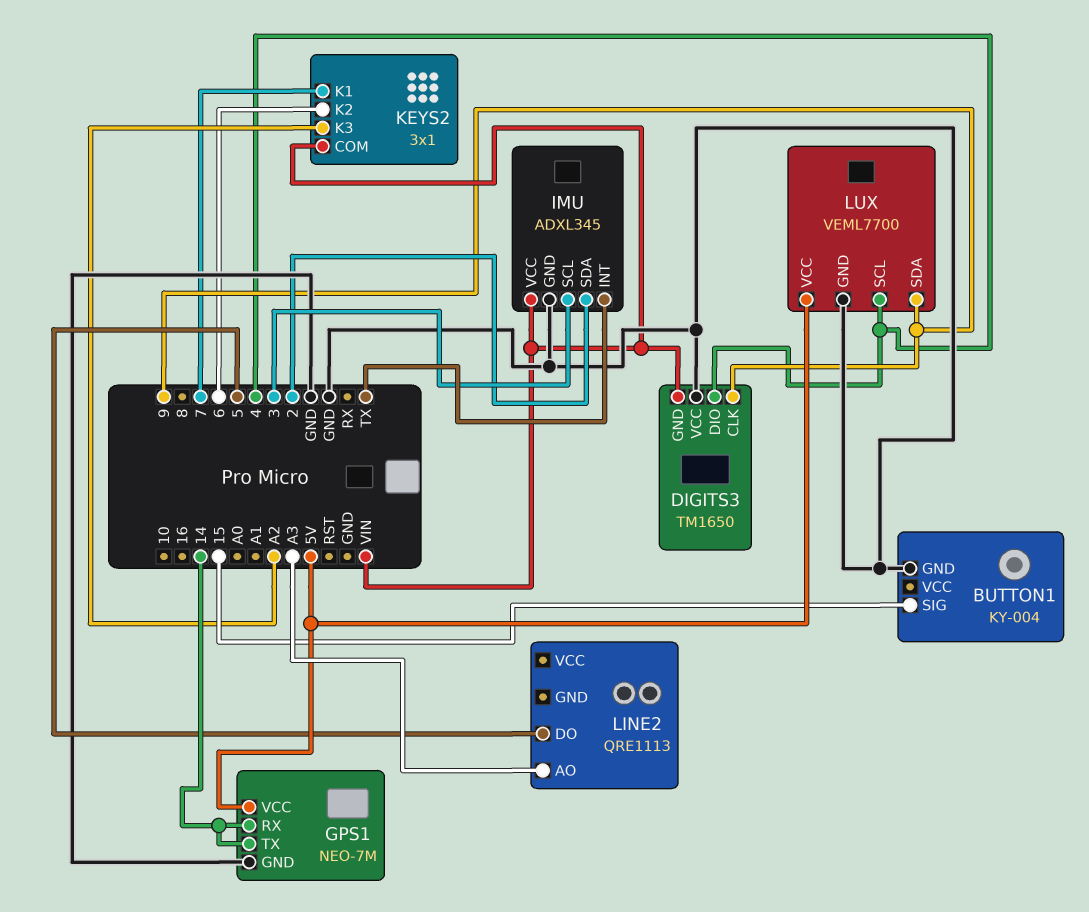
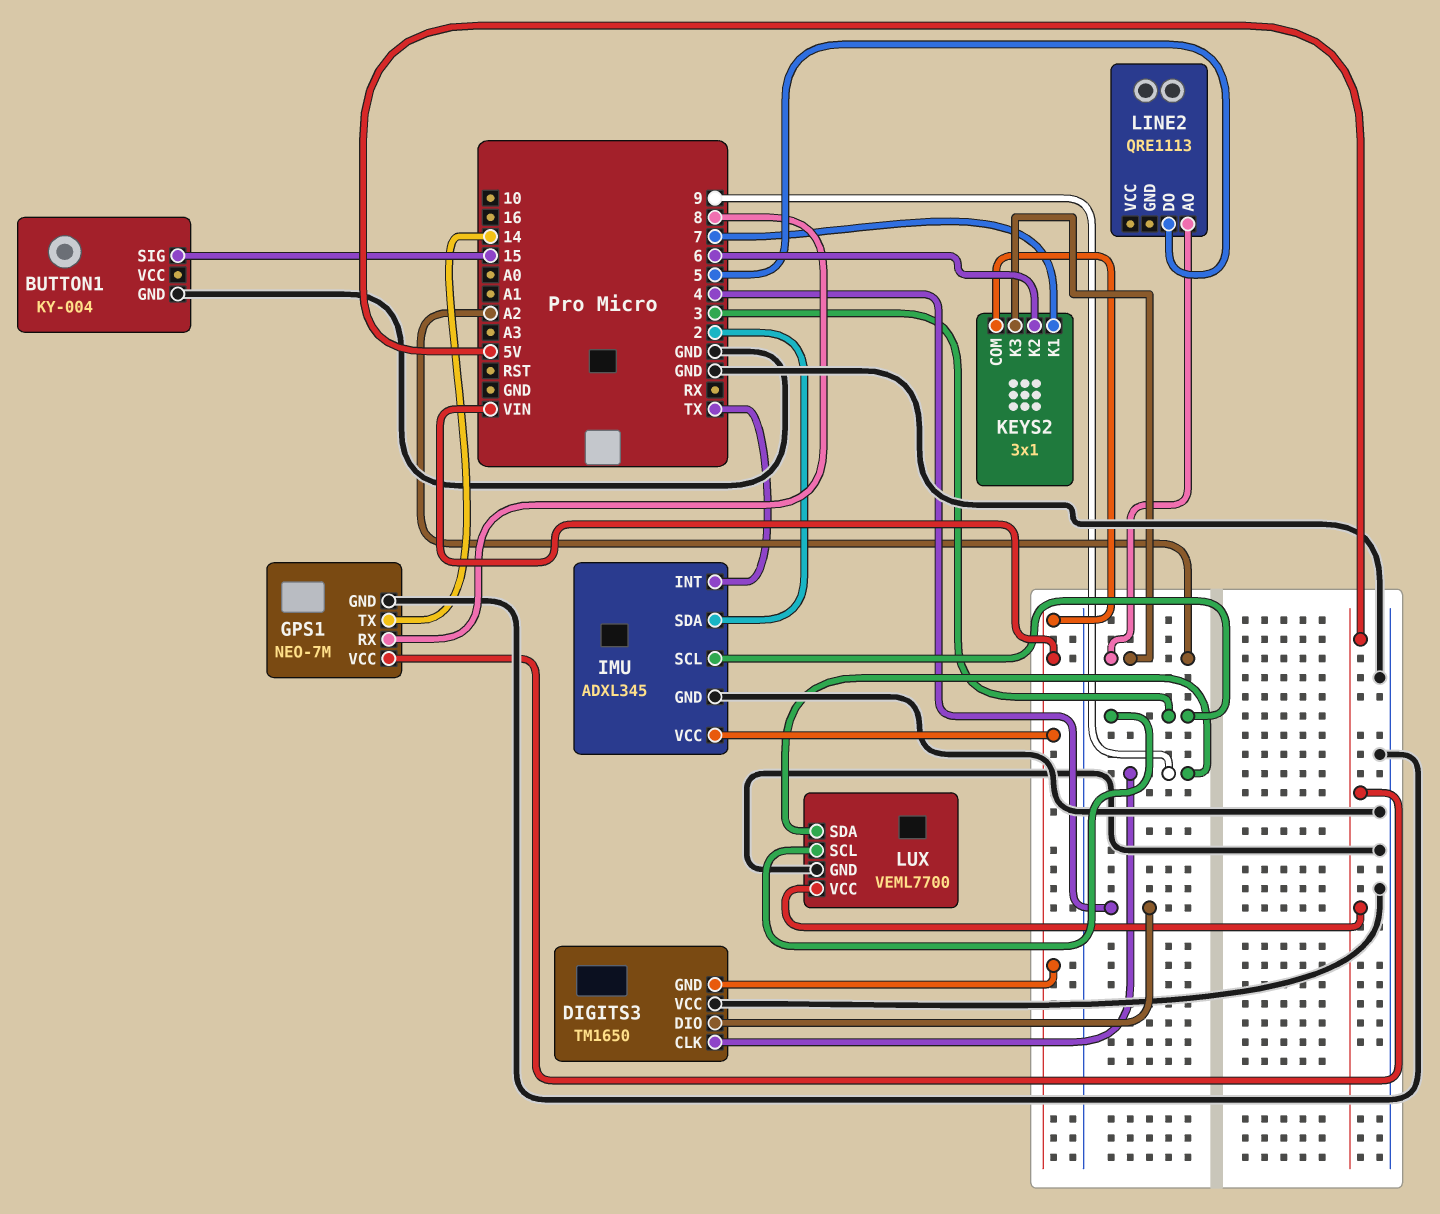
GPS1 pin RX: 14 -> 8
LINE2 pin AO: A3 -> A2
LUX pin SCL: 4 -> 3

